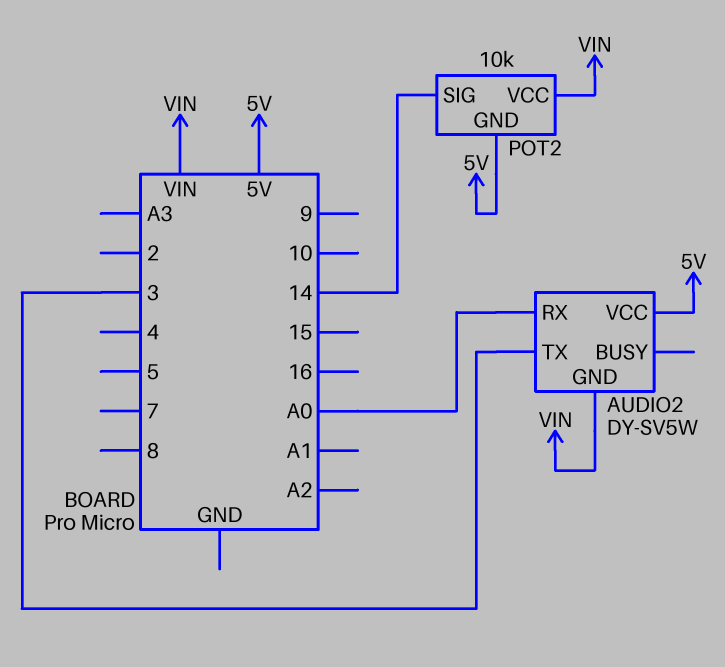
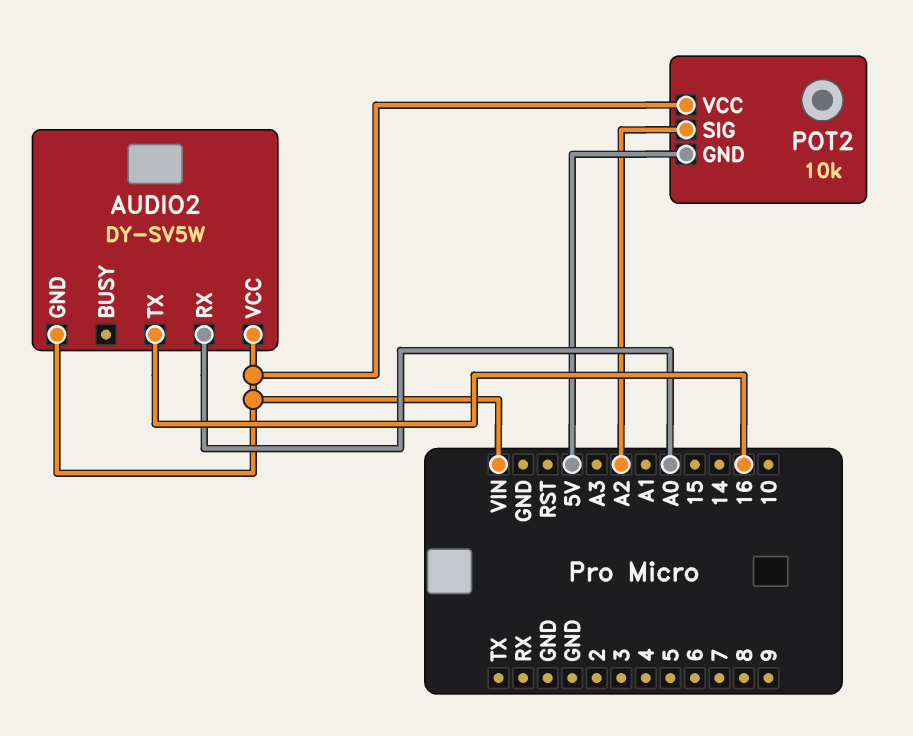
AUDIO2 pin TX: 3 -> 16
AUDIO2 pin VCC: 5V -> VIN
POT2 pin SIG: 14 -> A2

